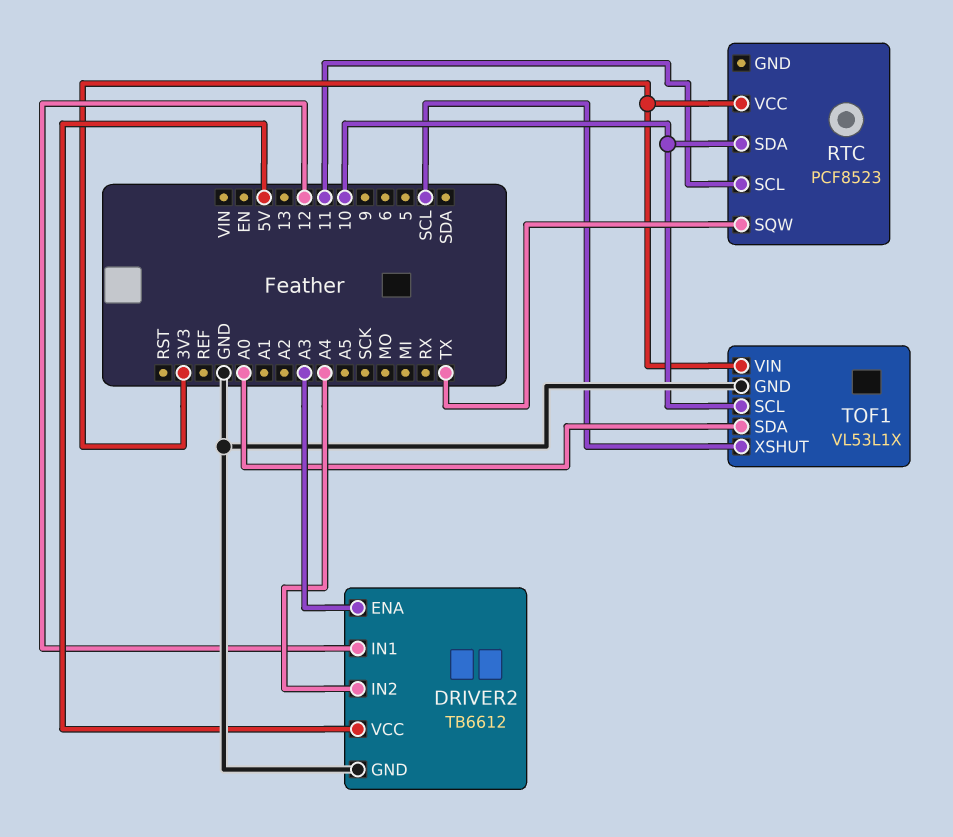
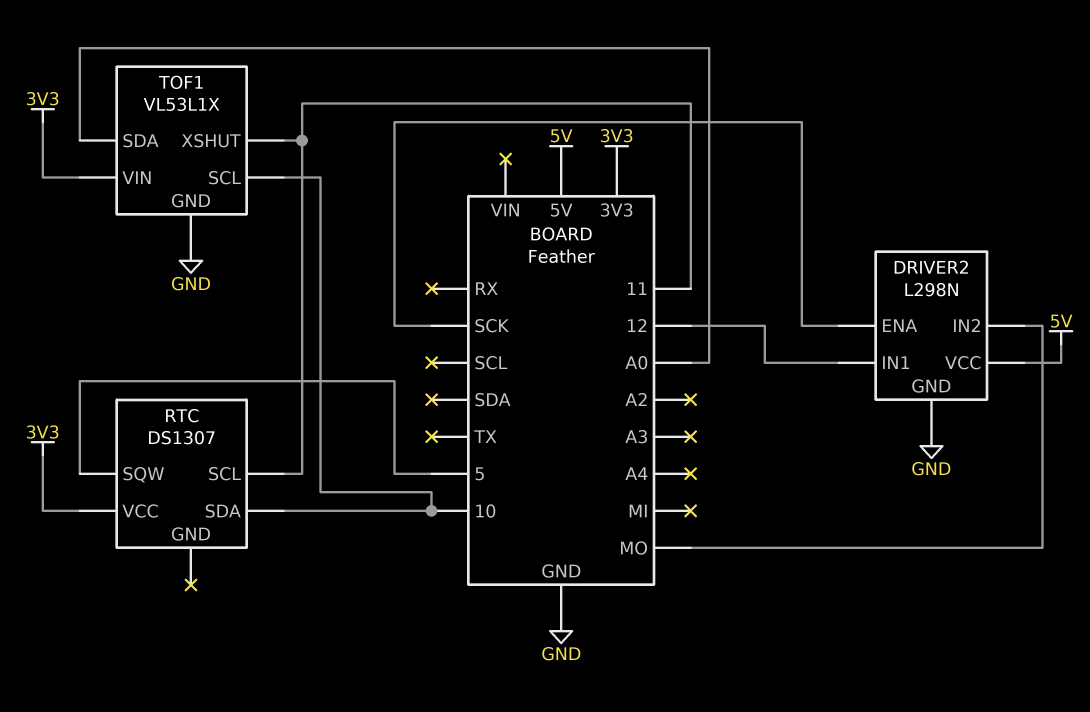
DRIVER2: TB6612 -> L298N
DRIVER2 pin ENA: A3 -> SCK
DRIVER2 pin IN2: A4 -> MO
RTC: PCF8523 -> DS1307
RTC pin SQW: TX -> 5
TOF1 pin XSHUT: SCL -> 11

